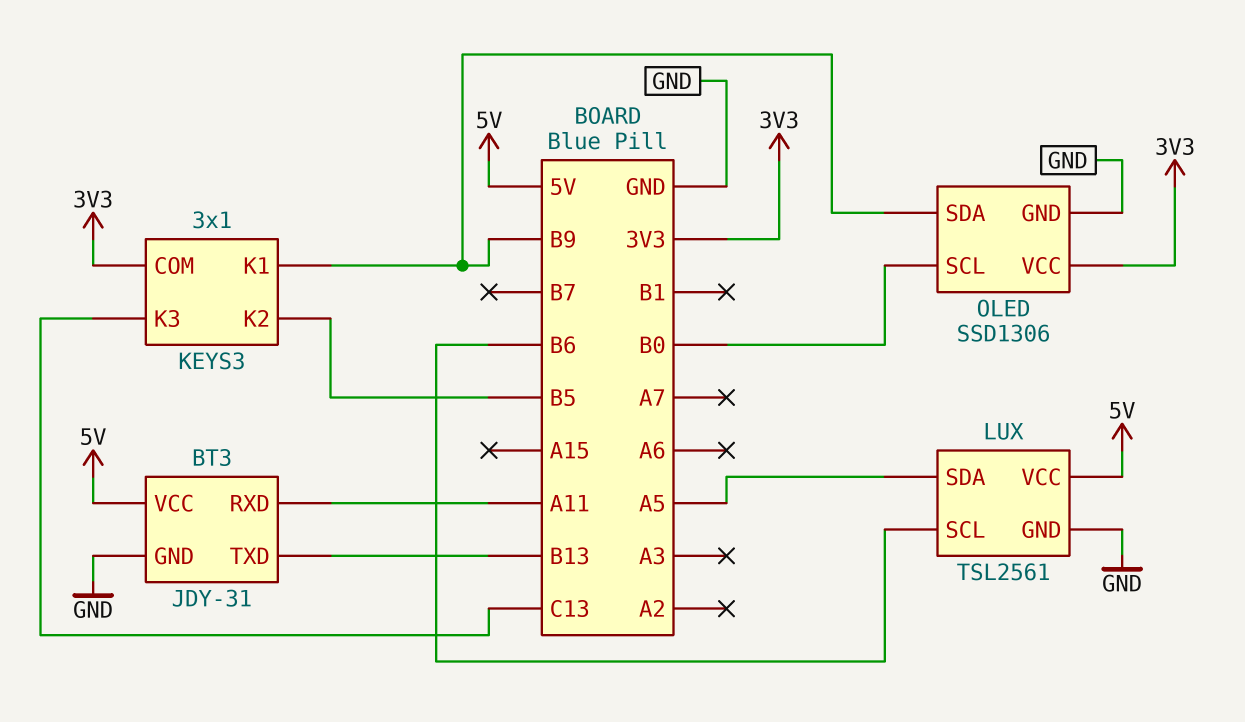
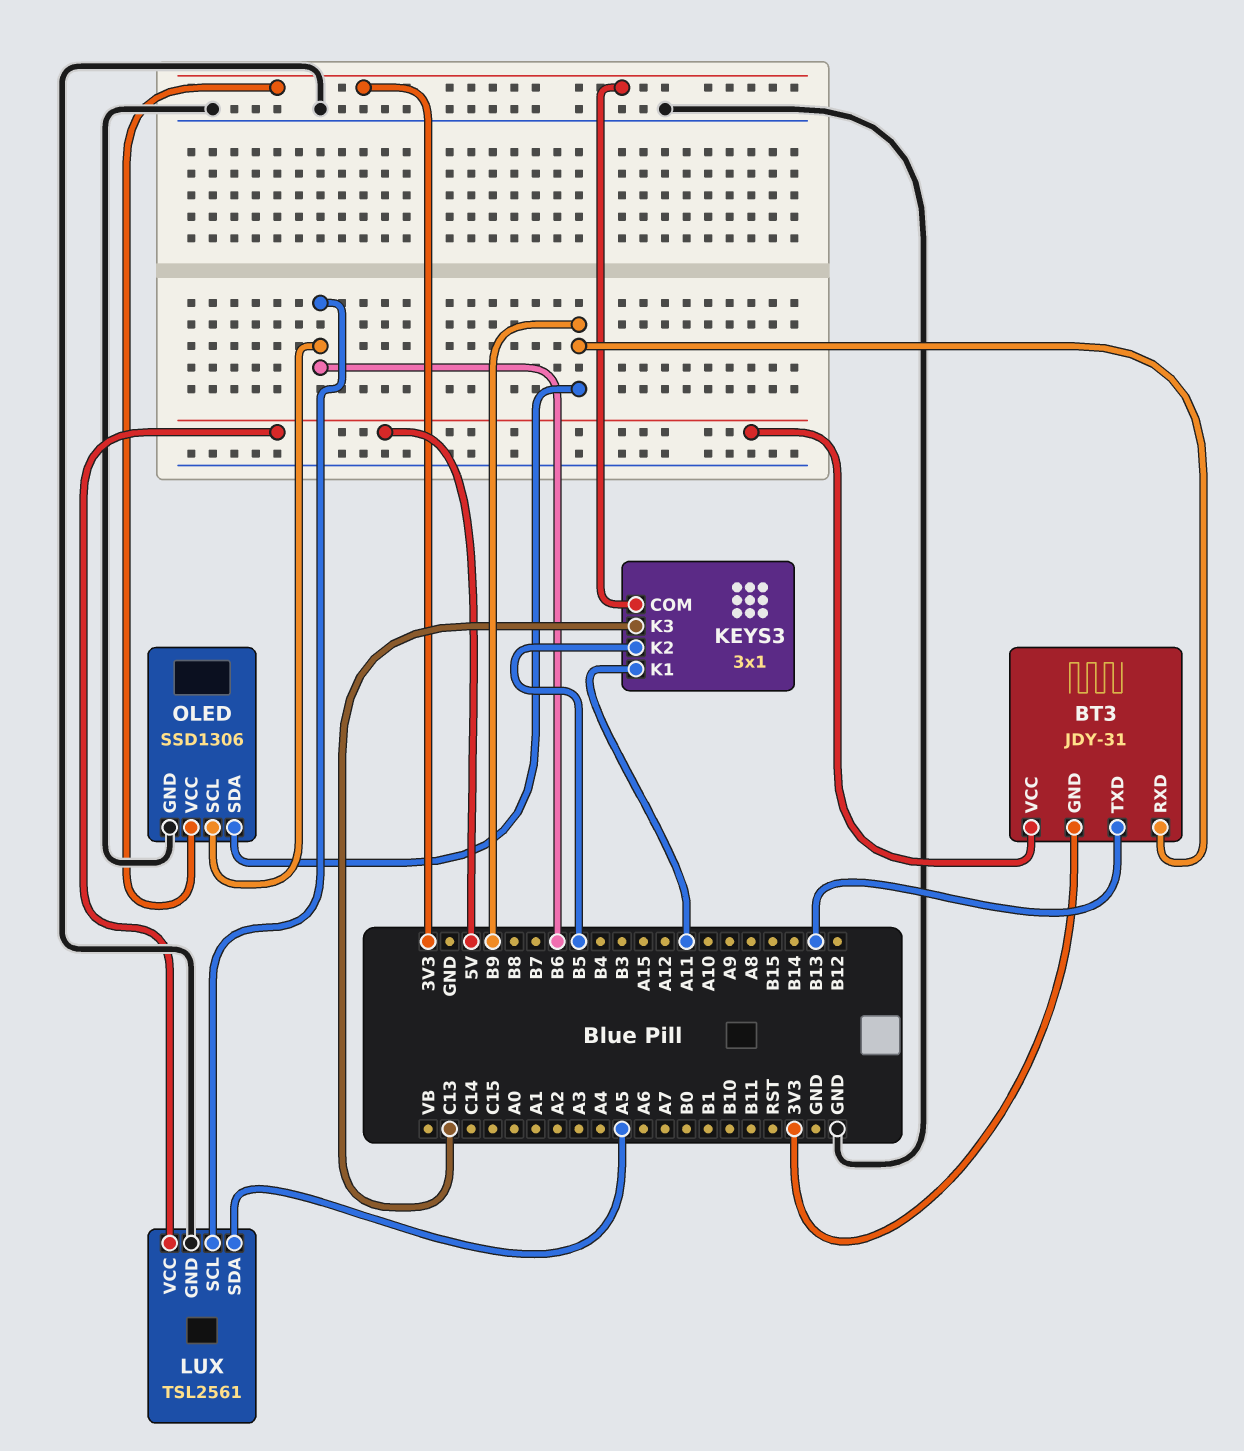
BT3 pin GND: GND -> 3V3
BT3 pin RXD: A11 -> B9
KEYS3 pin K1: B9 -> A11
OLED pin SCL: B0 -> B6

